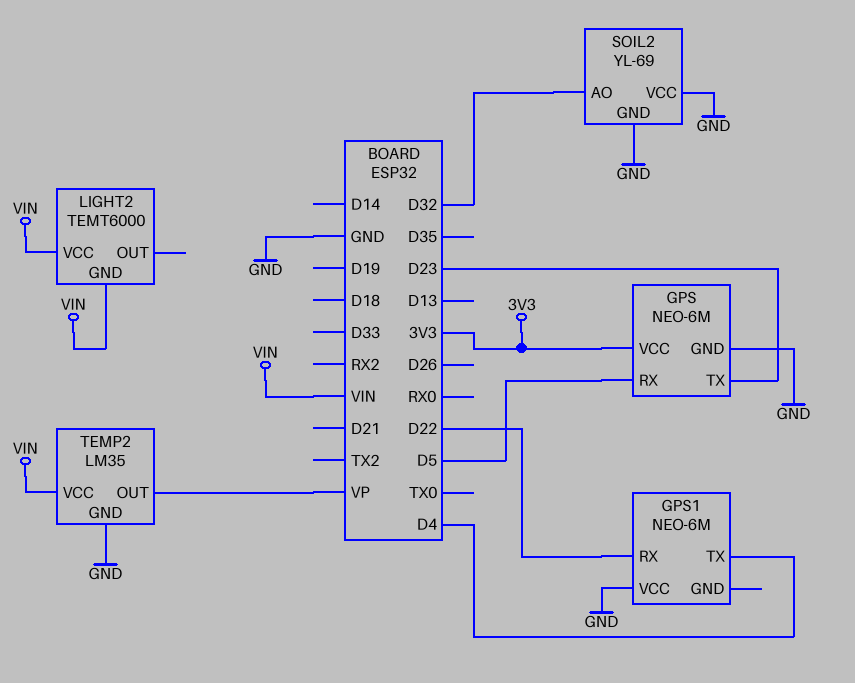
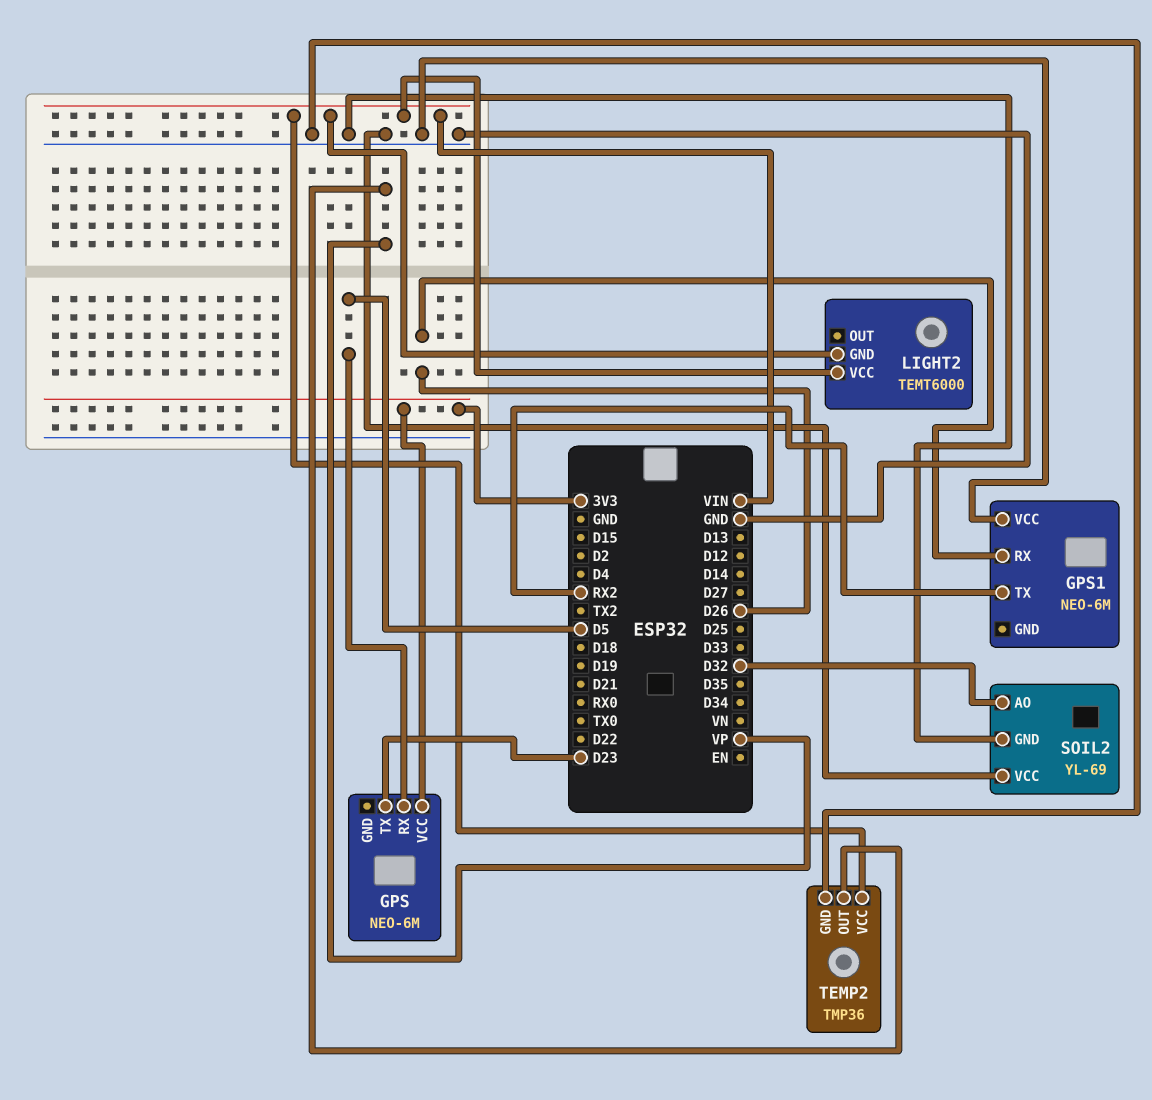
GPS pin GND: GND -> none
GPS1 pin RX: D22 -> D26
GPS1 pin TX: D4 -> RX2
TEMP2: LM35 -> TMP36

